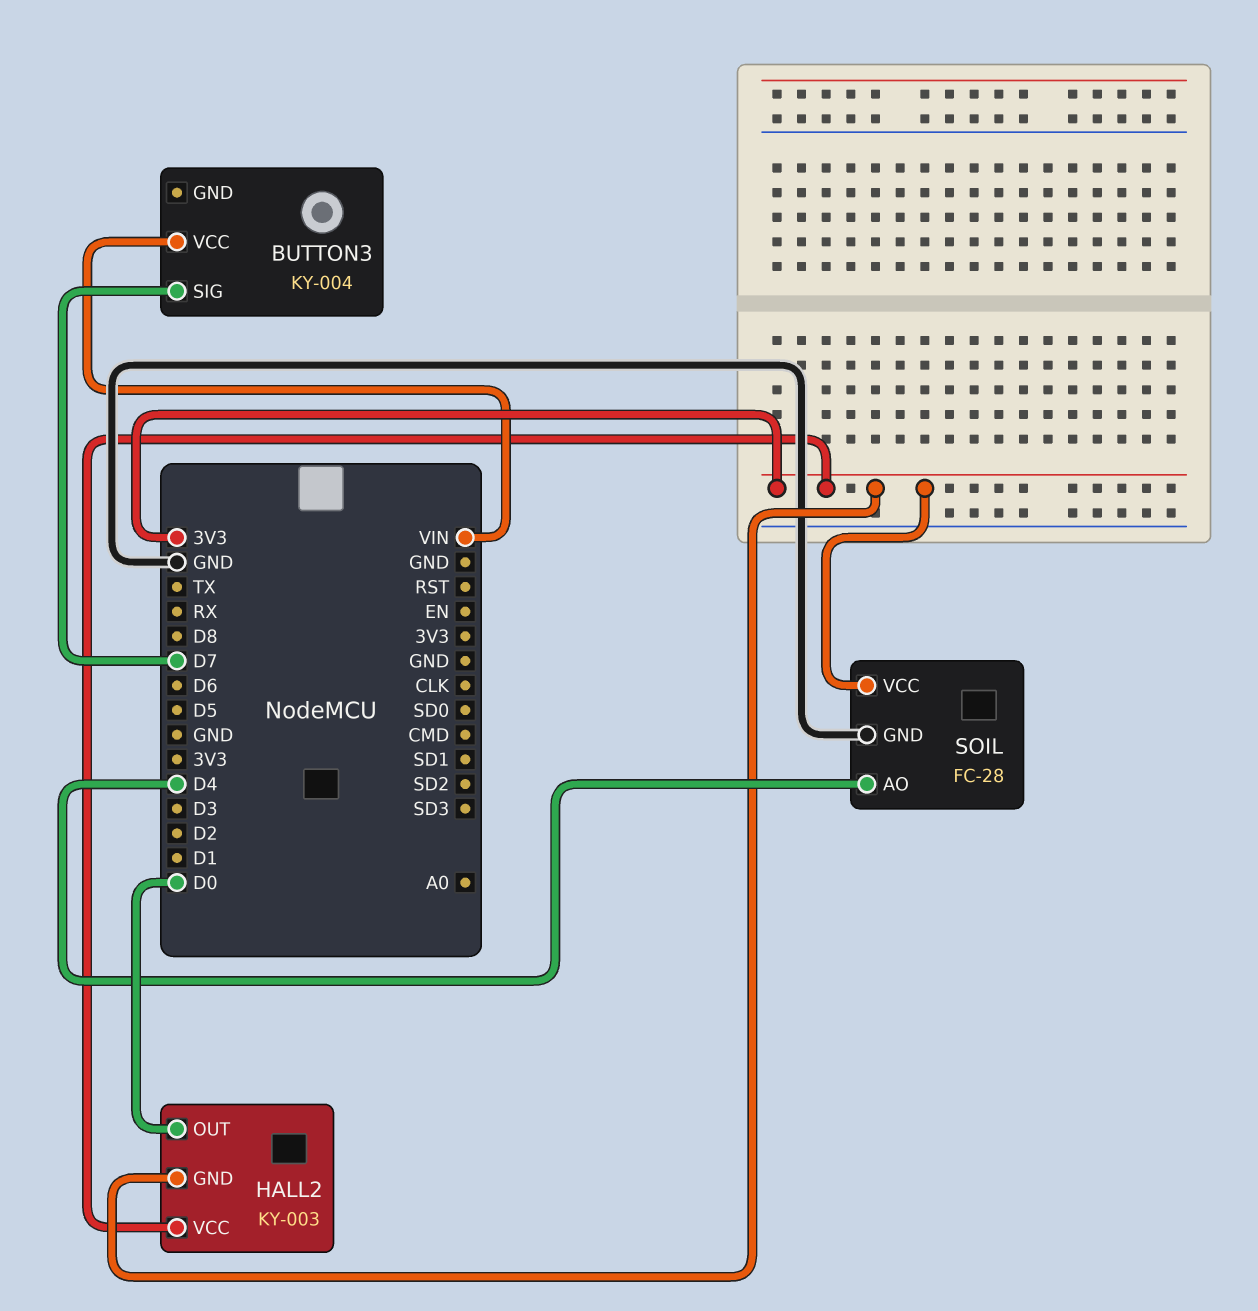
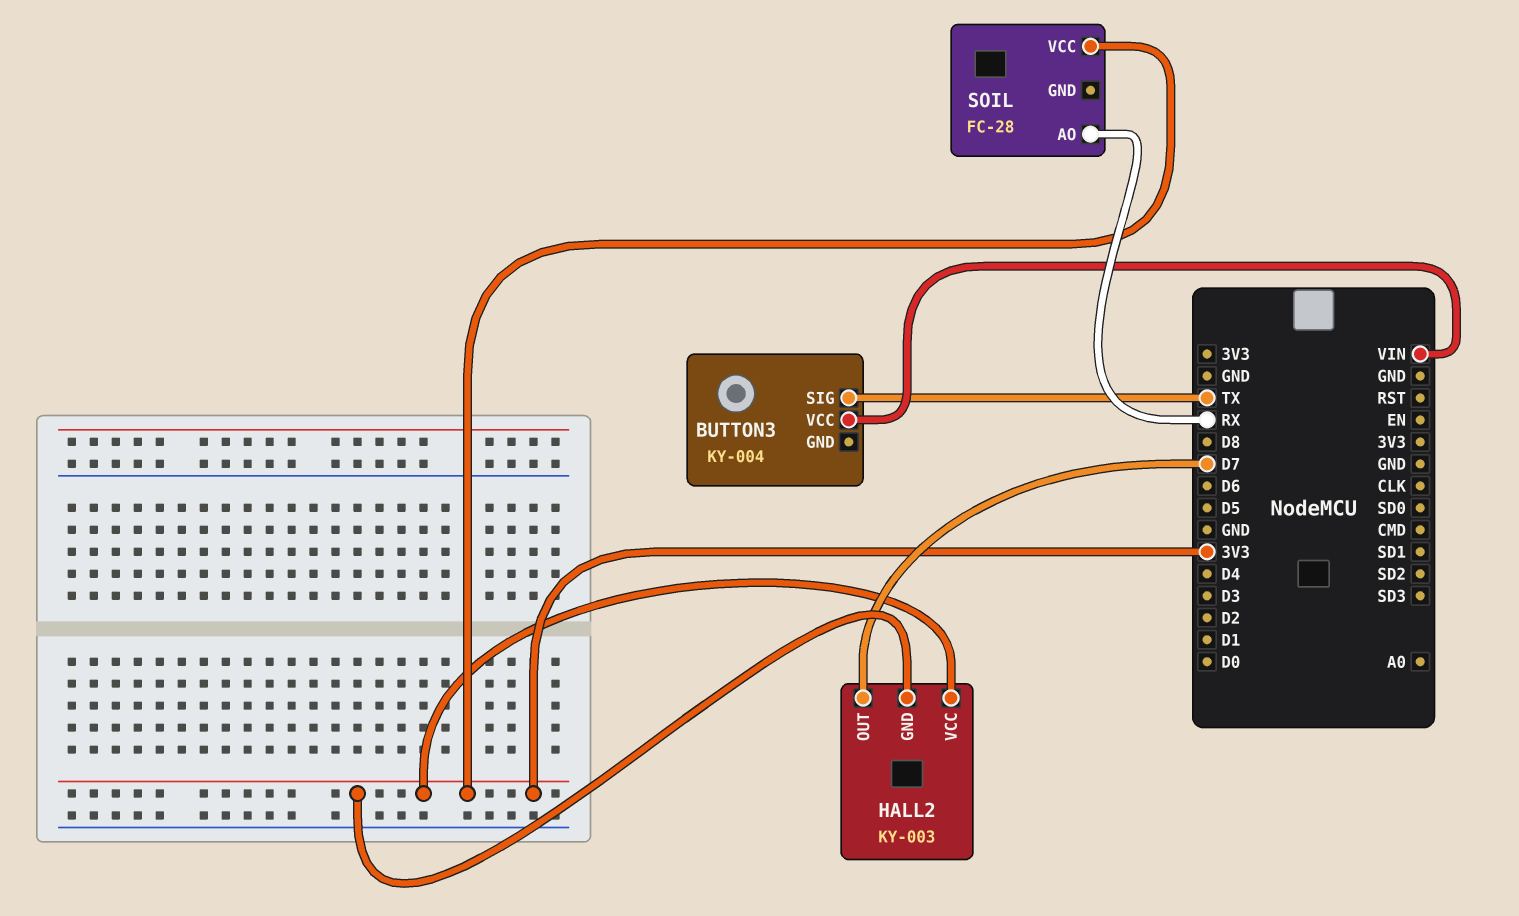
BUTTON3 pin SIG: D7 -> TX
HALL2 pin OUT: D0 -> D7
SOIL pin AO: D4 -> RX
SOIL pin GND: GND -> none

